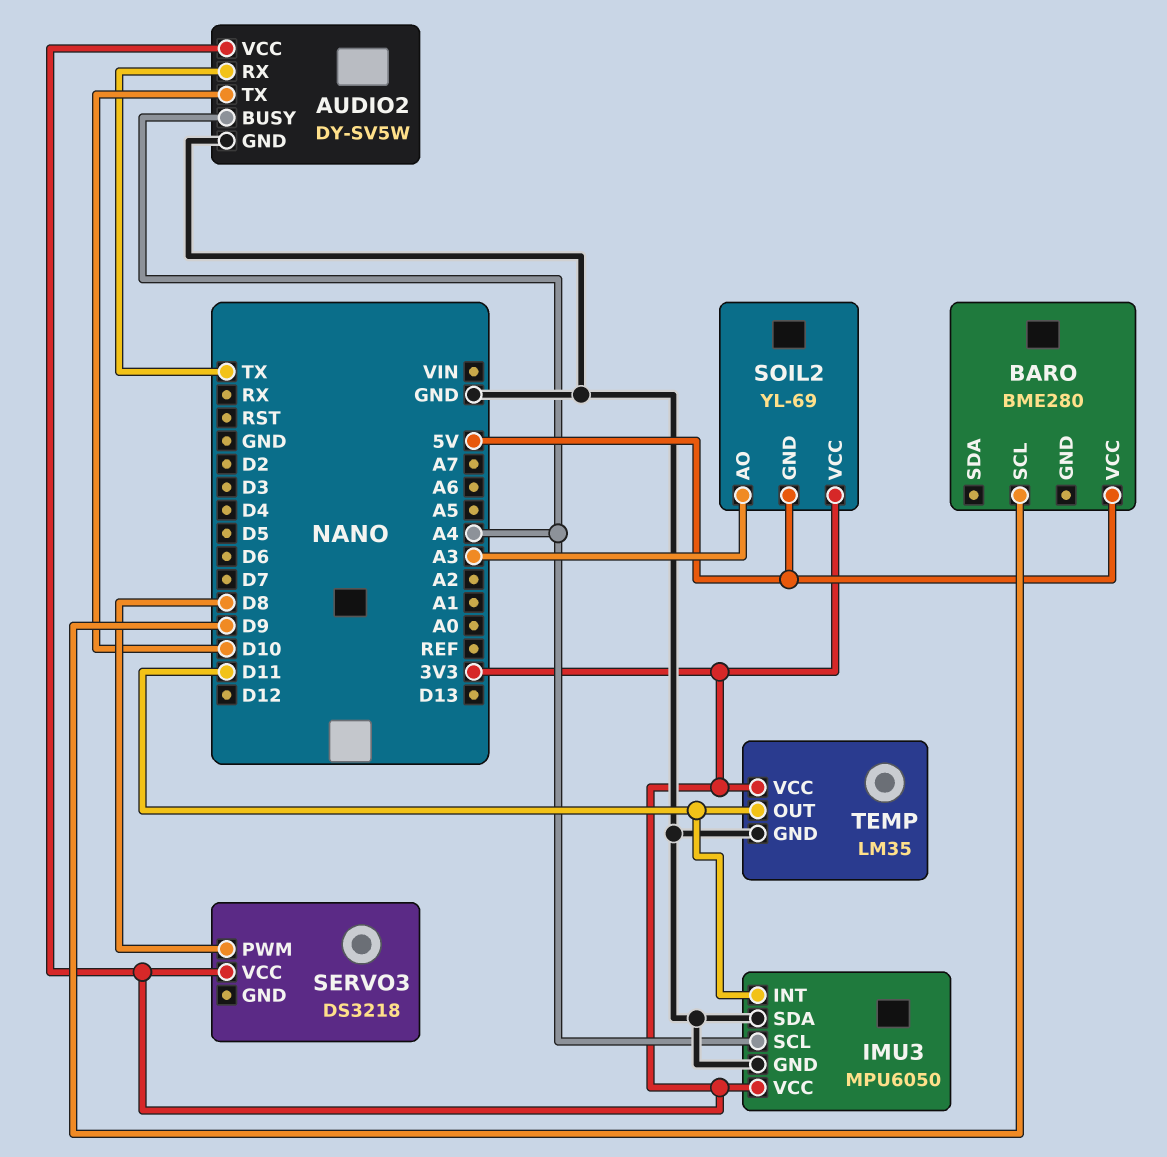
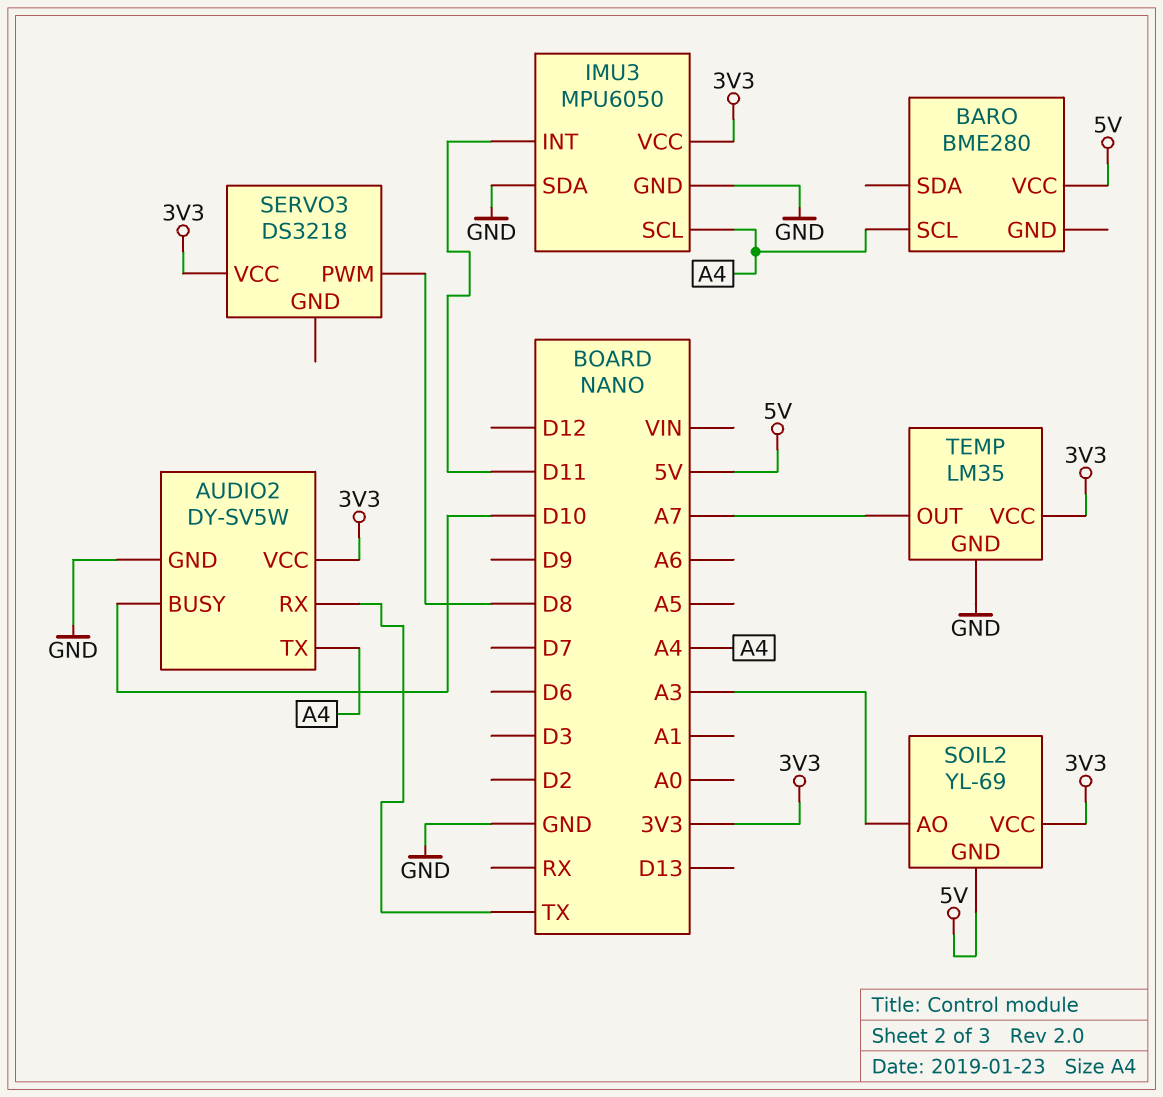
AUDIO2 pin BUSY: A4 -> D10
AUDIO2 pin TX: D10 -> A4
BARO pin SCL: D9 -> A4
TEMP pin OUT: D11 -> A7

